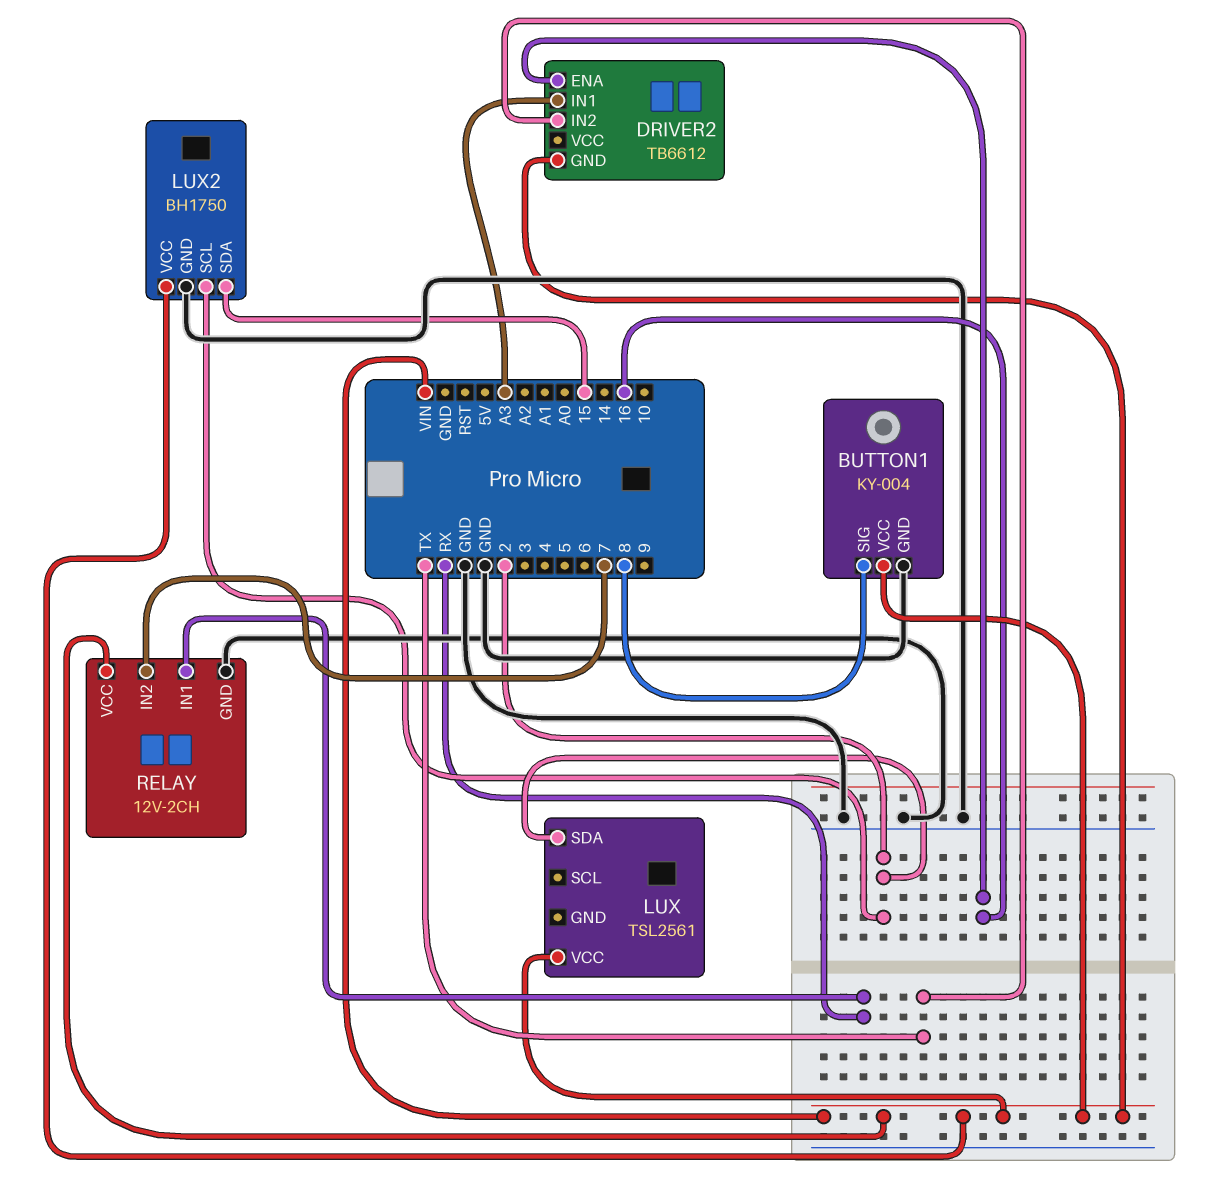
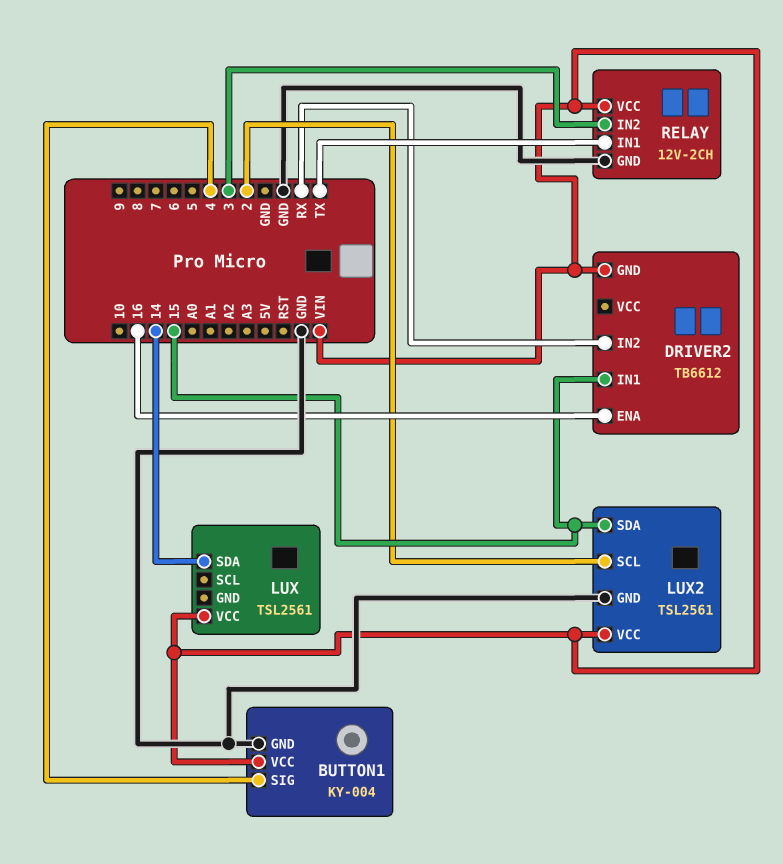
BUTTON1 pin SIG: 8 -> 4
DRIVER2 pin IN1: A3 -> 15
DRIVER2 pin IN2: TX -> RX
LUX pin SDA: 2 -> 14
LUX2: BH1750 -> TSL2561
RELAY pin IN1: RX -> TX
RELAY pin IN2: 7 -> 3

